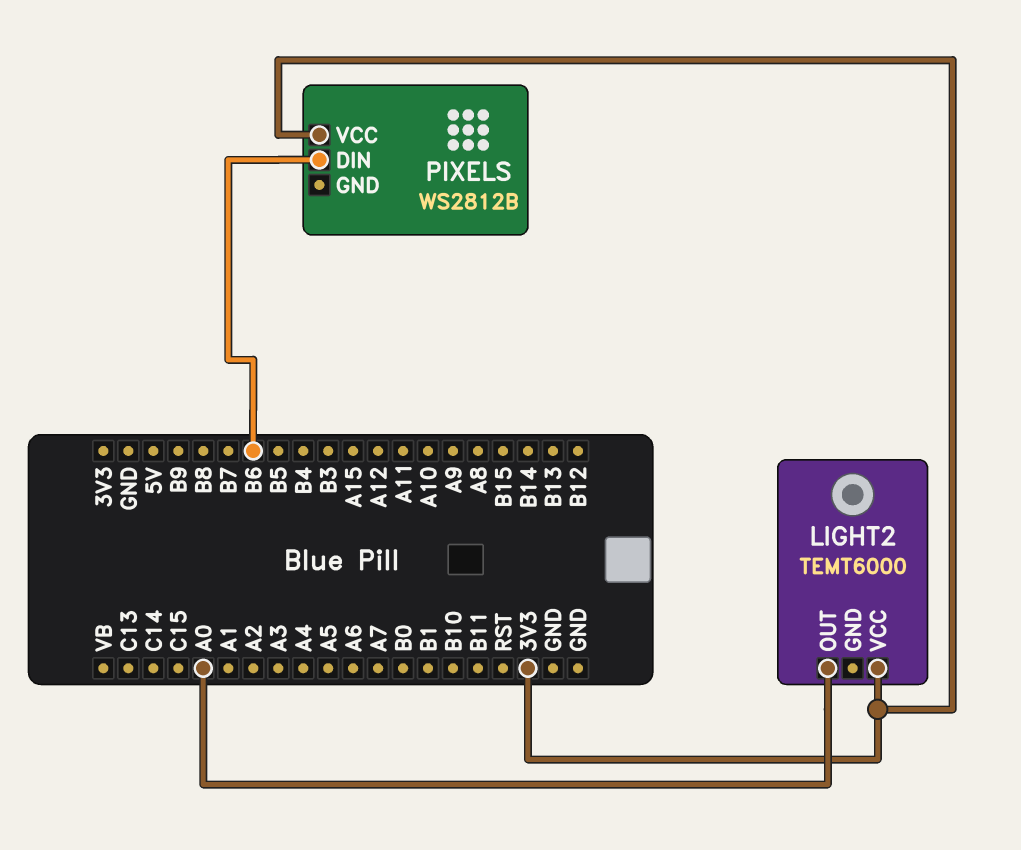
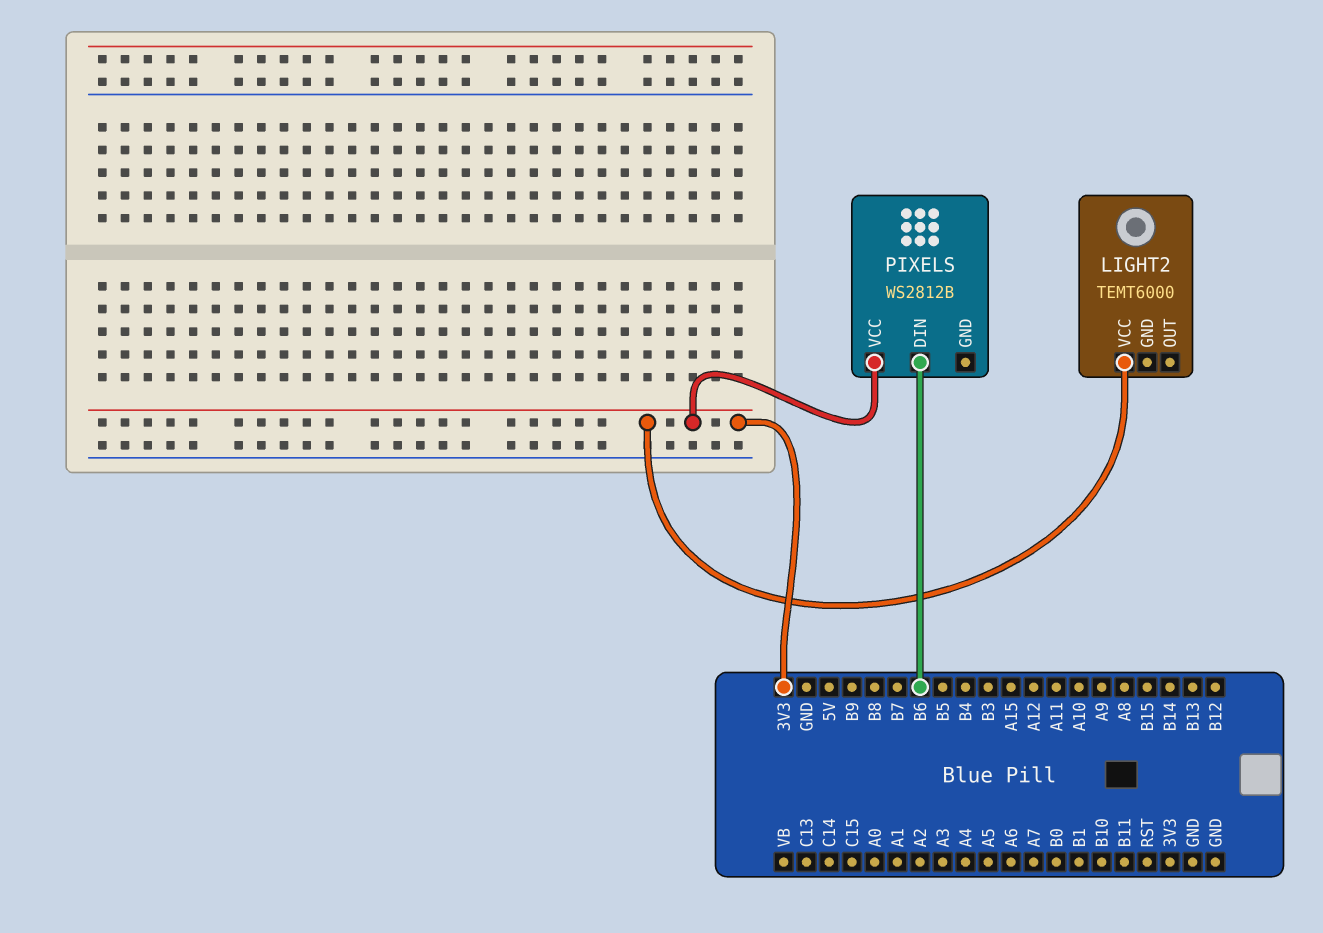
LIGHT2 pin OUT: A0 -> none

